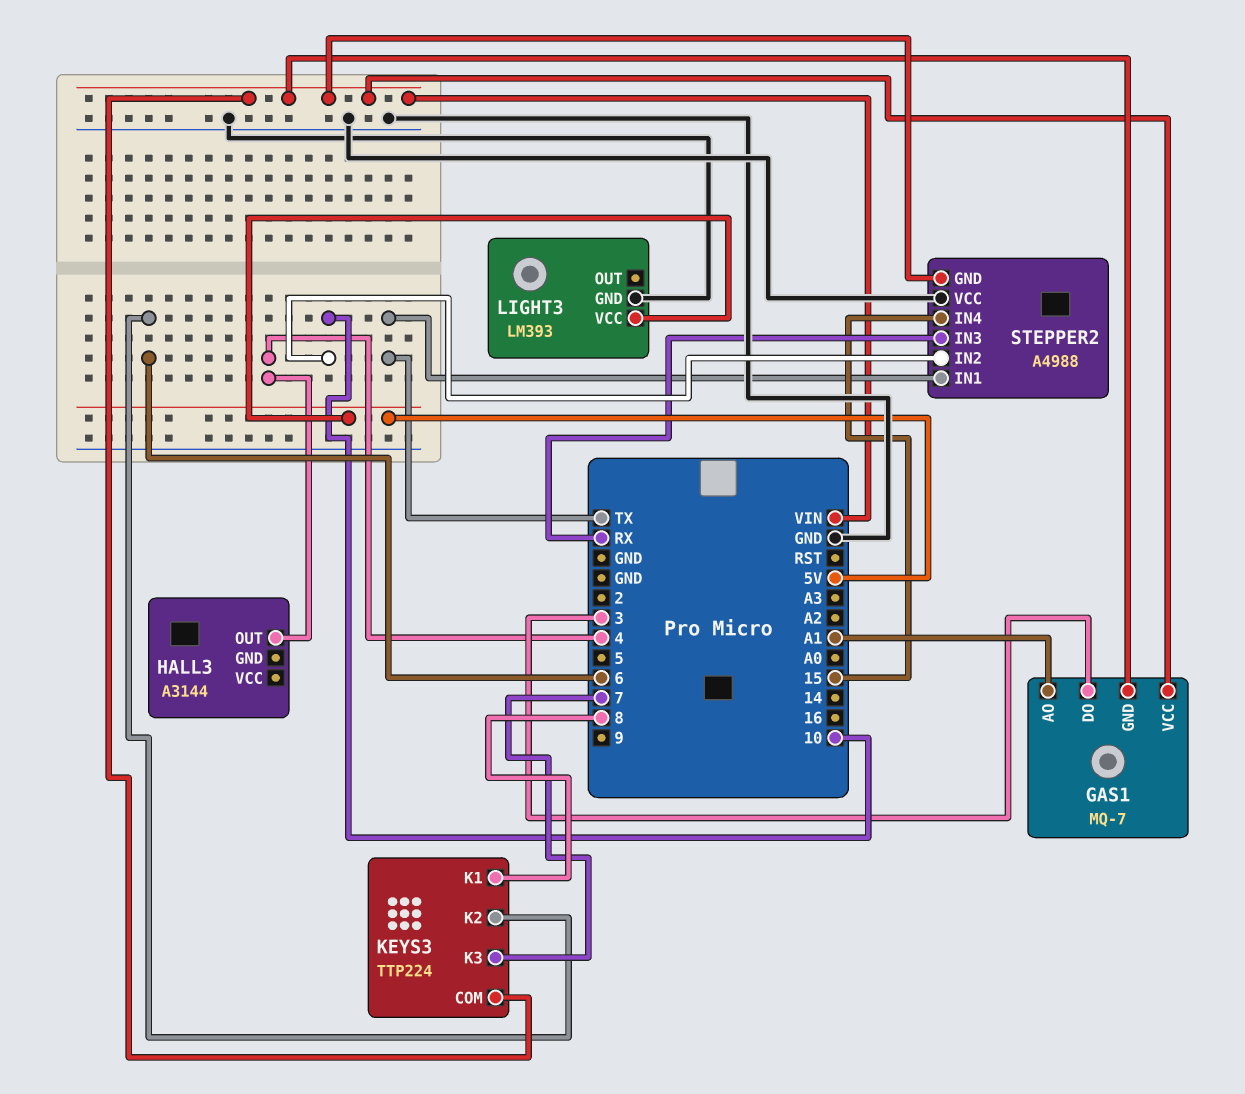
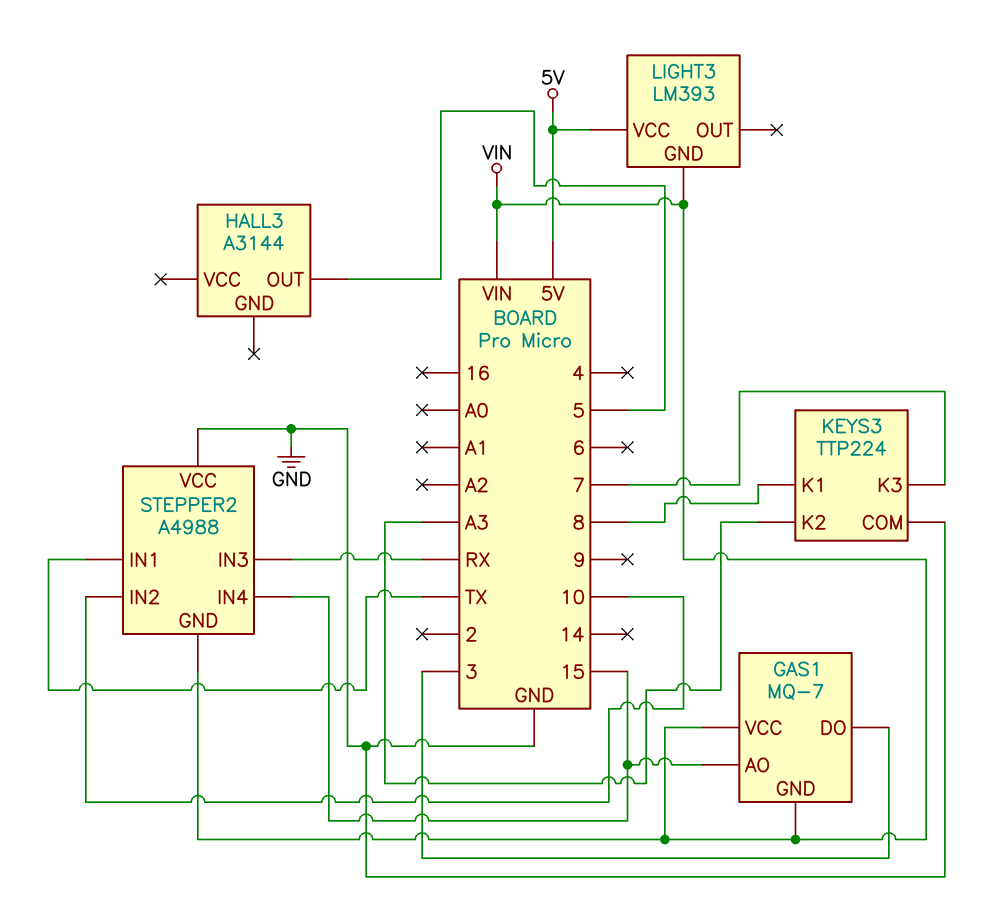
GAS1 pin AO: A1 -> 15
HALL3 pin OUT: 4 -> 5
KEYS3 pin COM: VIN -> GND
KEYS3 pin K2: 6 -> A3
LIGHT3 pin GND: GND -> VIN

